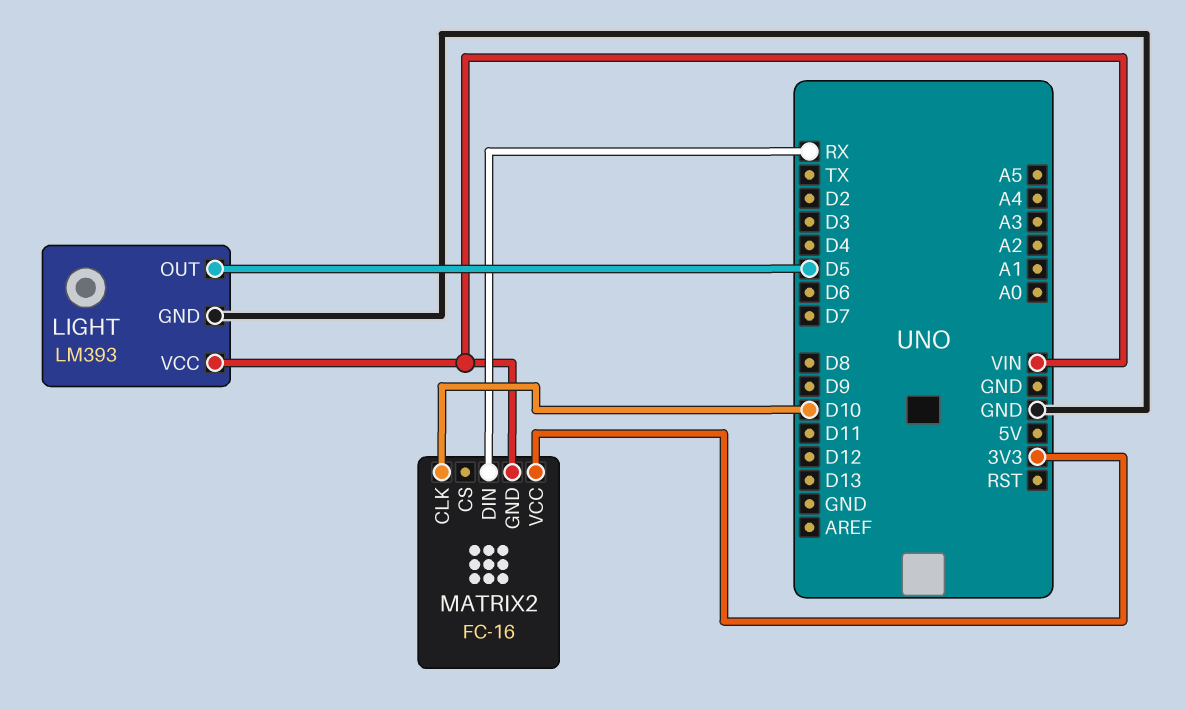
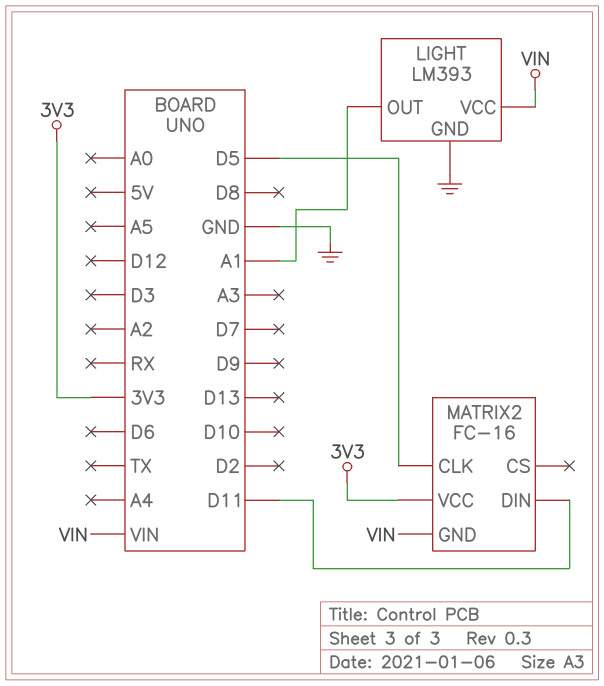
LIGHT pin OUT: D5 -> A1
MATRIX2 pin CLK: D10 -> D5
MATRIX2 pin DIN: RX -> D11

